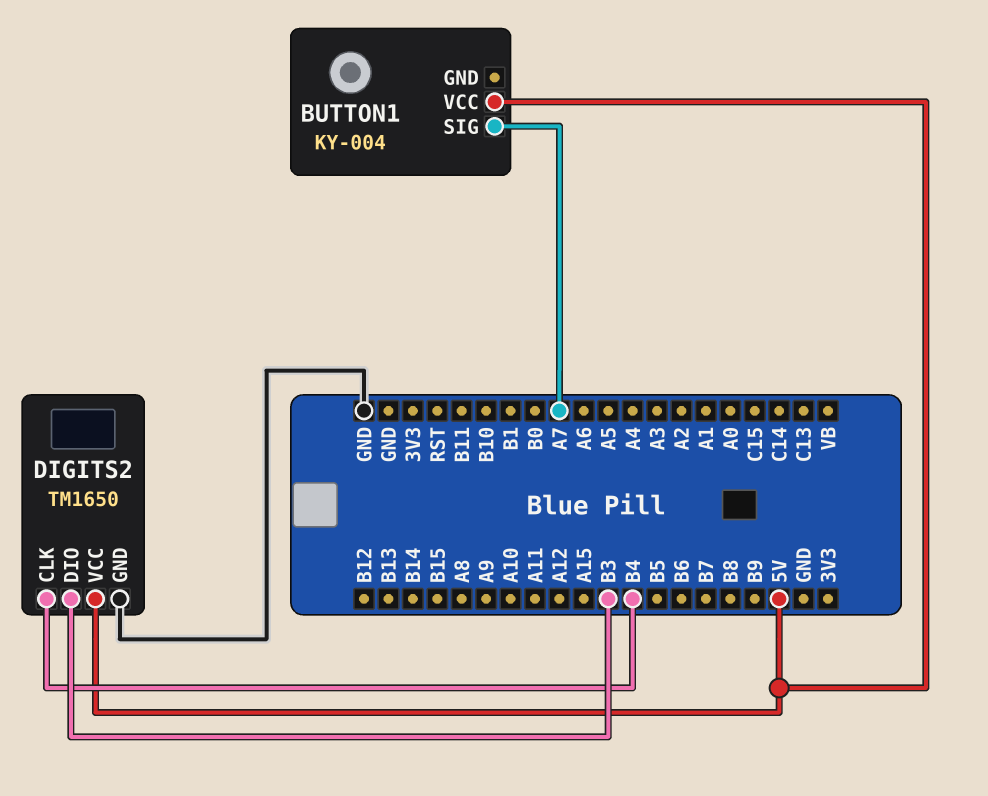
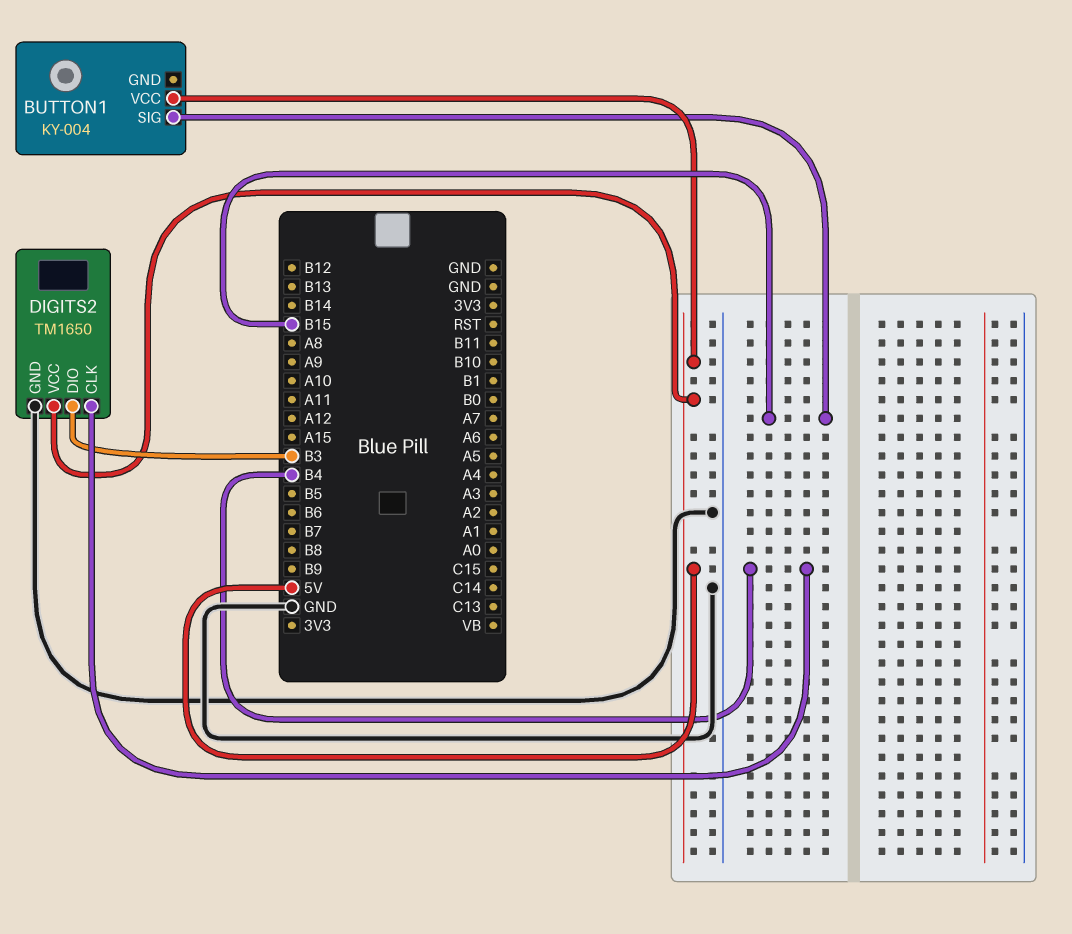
BUTTON1 pin SIG: A7 -> B15

